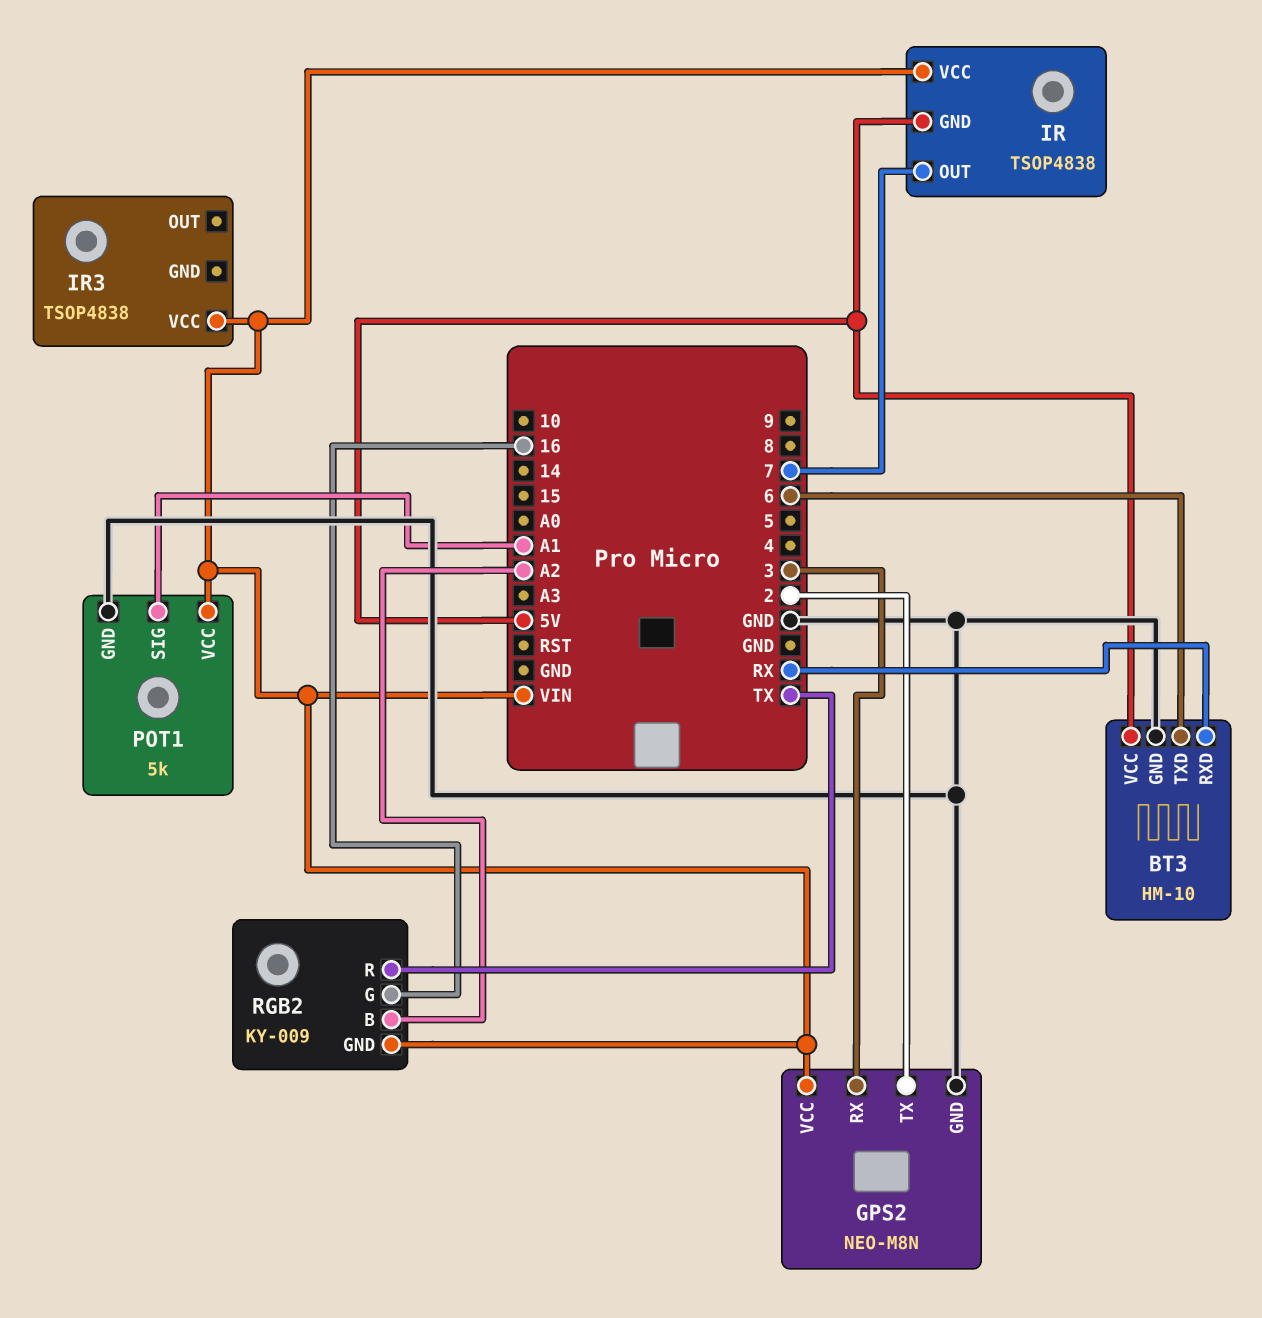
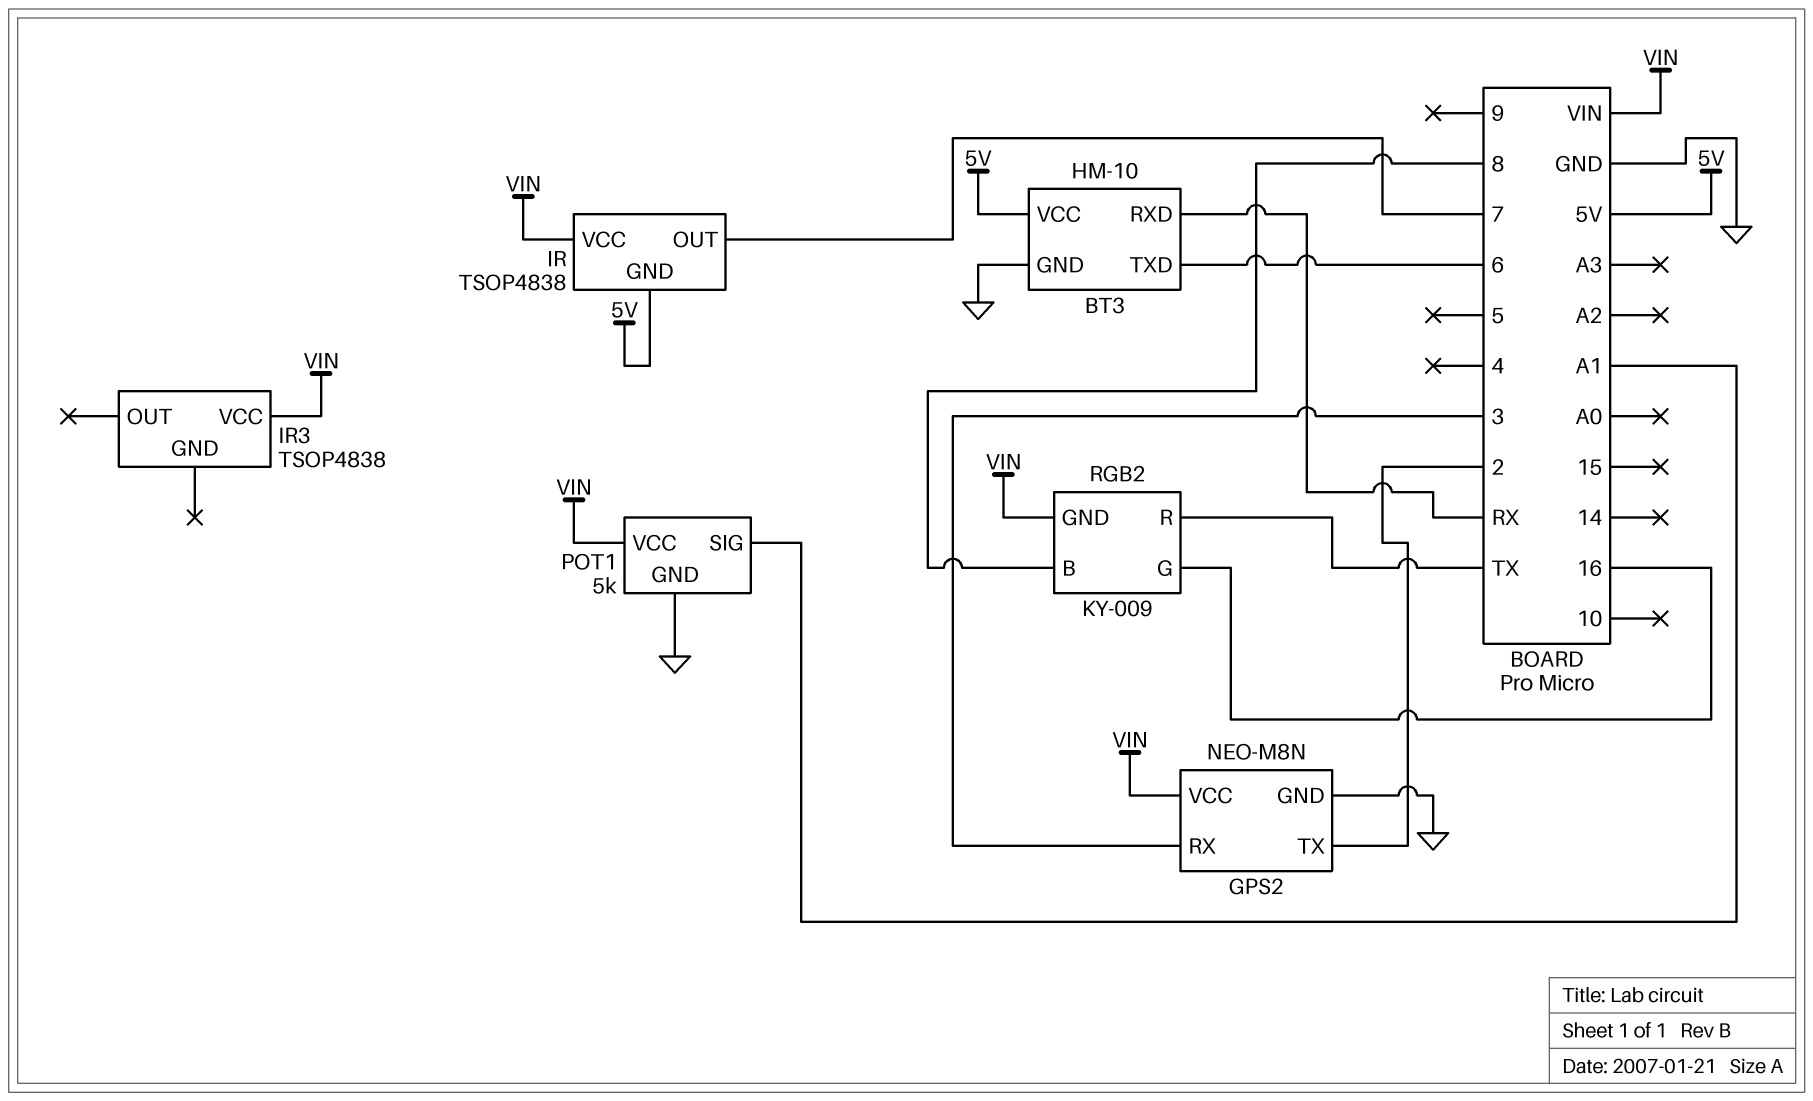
RGB2 pin B: A2 -> 8

